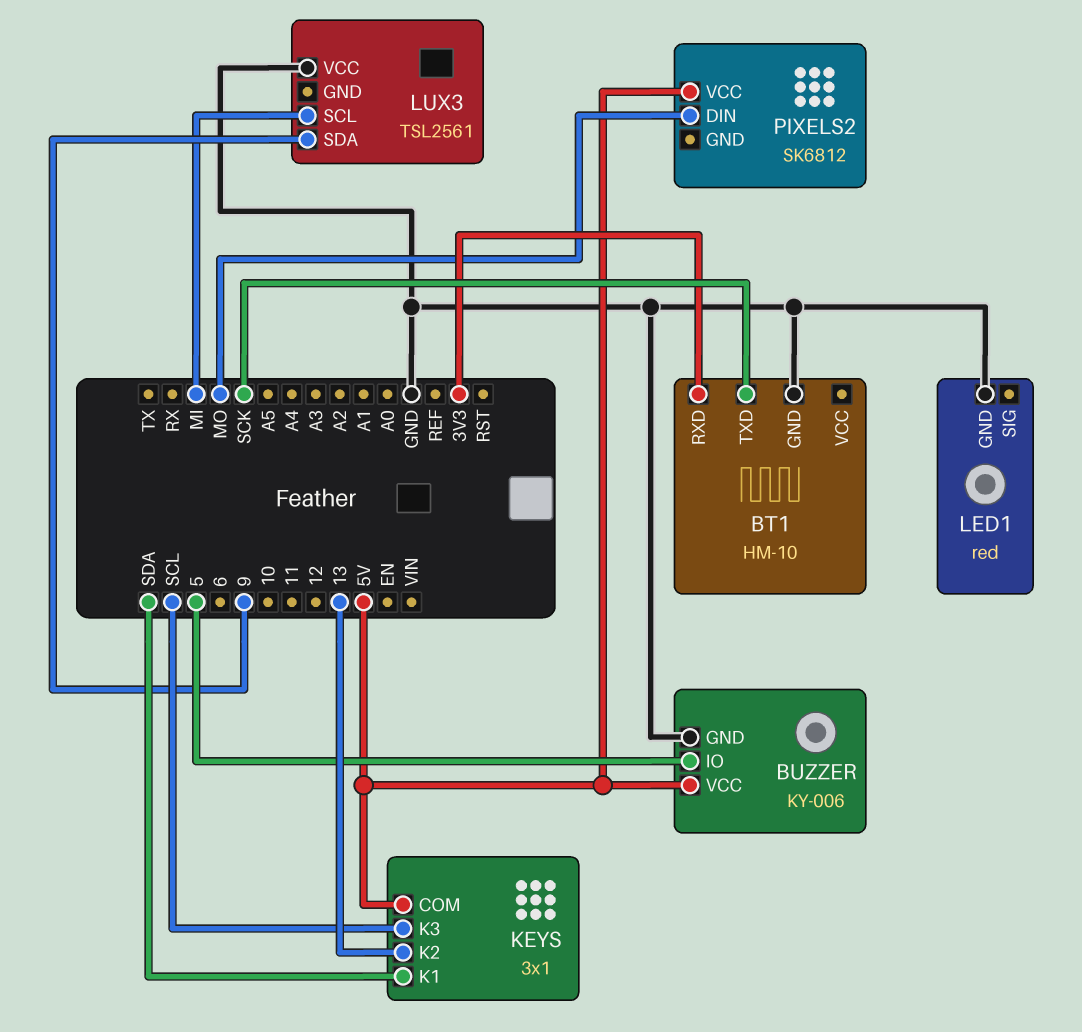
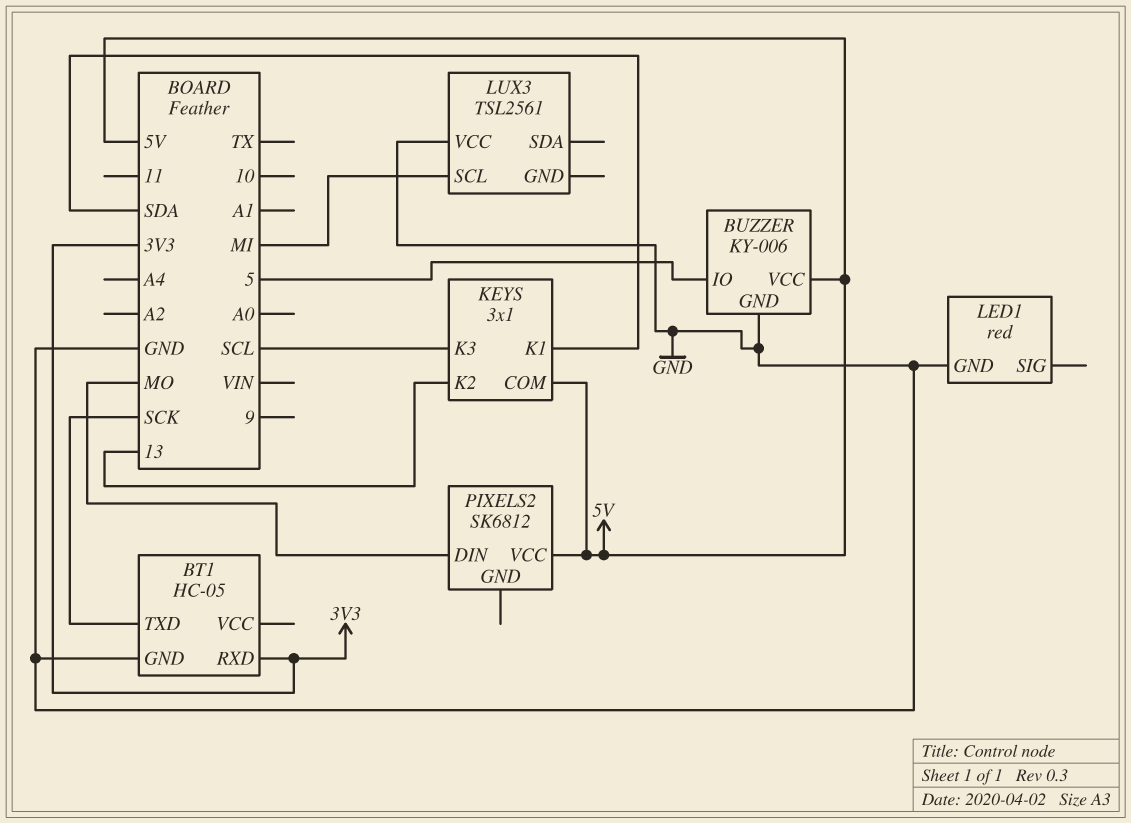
BT1: HM-10 -> HC-05
LUX3 pin SDA: 9 -> none

